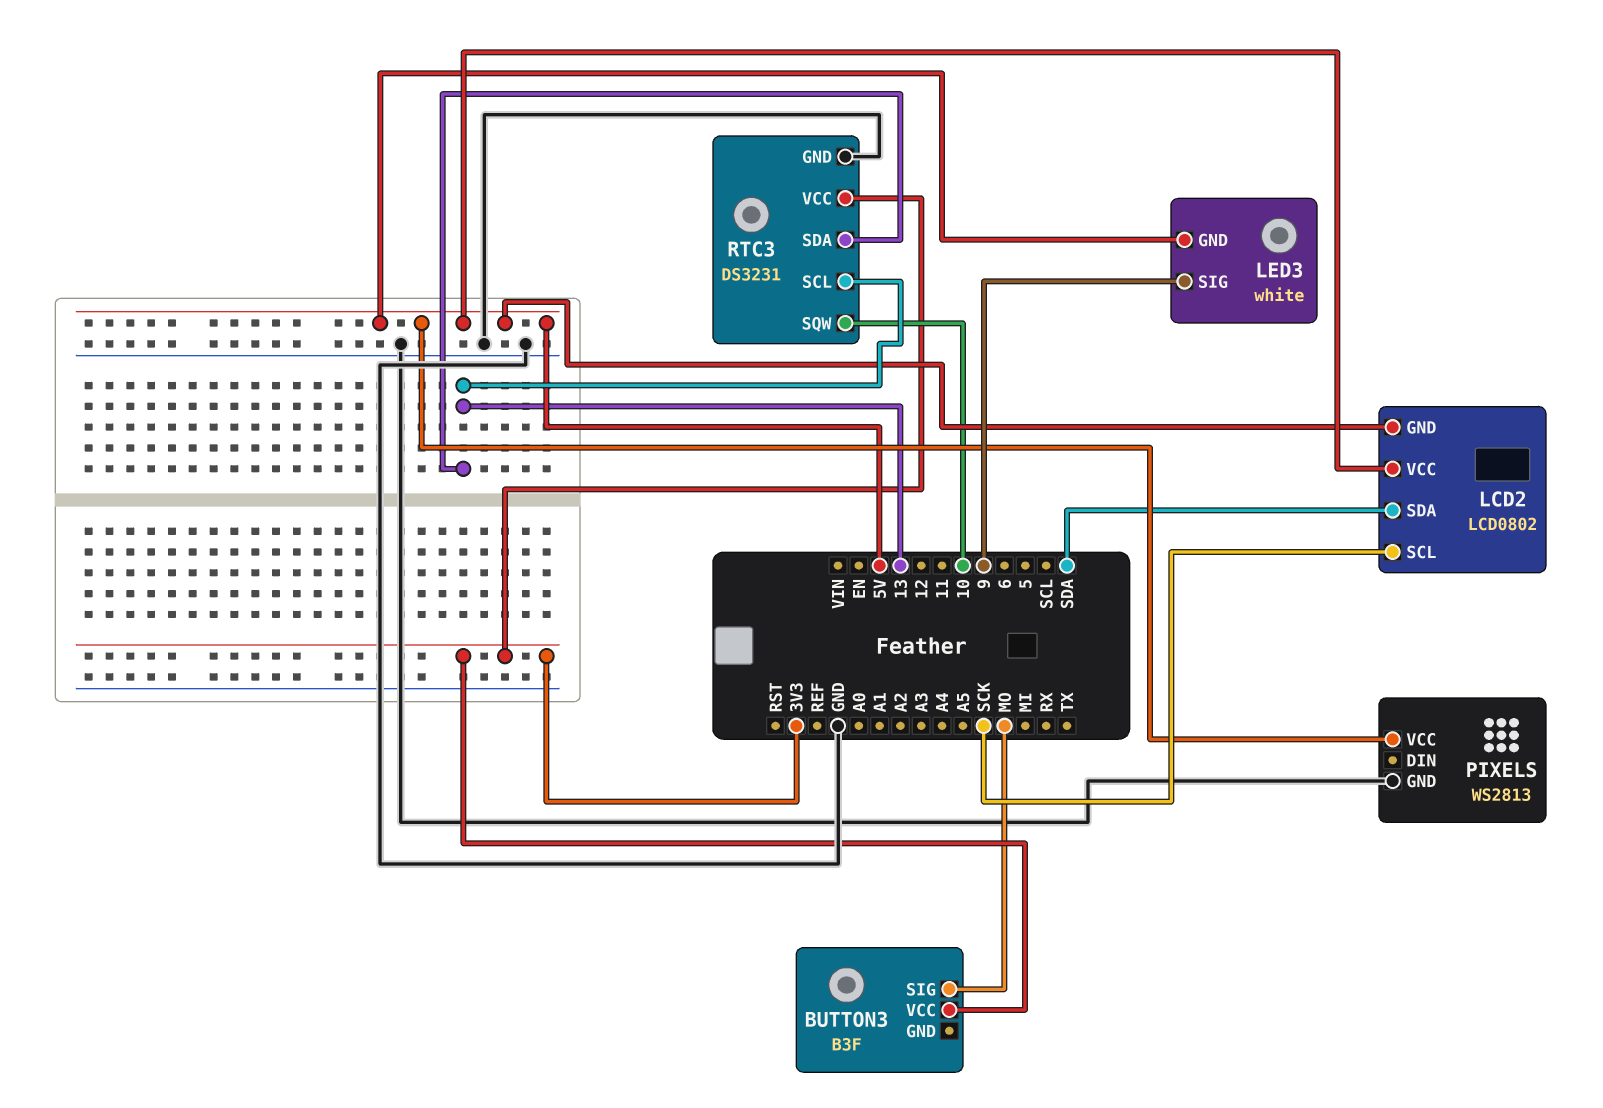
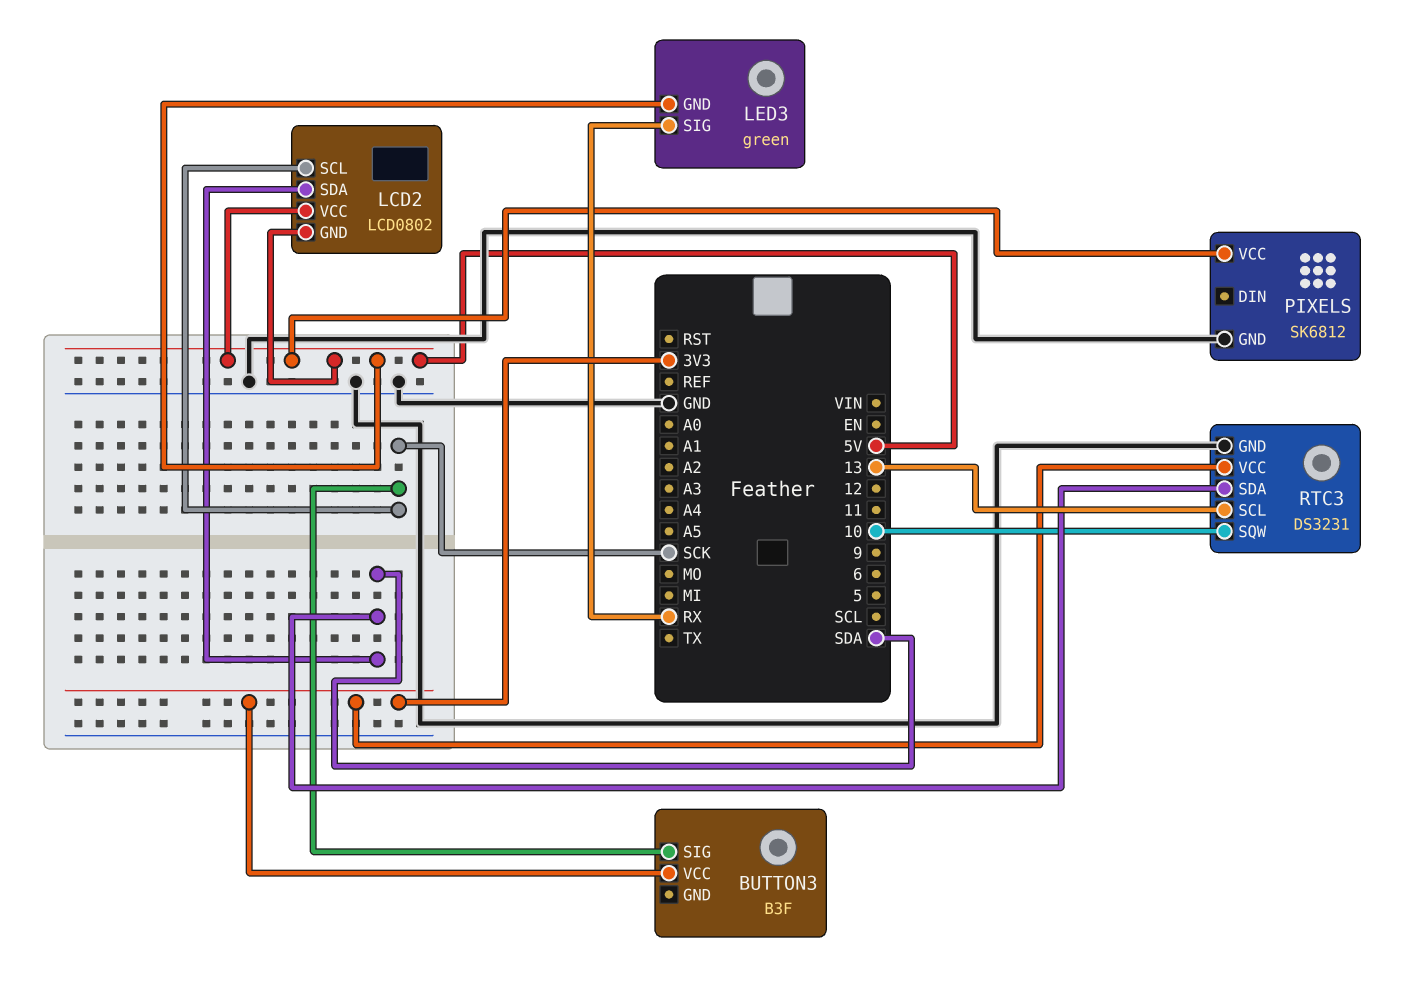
BUTTON3 pin SIG: MO -> SCK
LED3: white -> green
LED3 pin SIG: 9 -> RX
PIXELS: WS2813 -> SK6812
RTC3 pin SDA: 13 -> SDA

